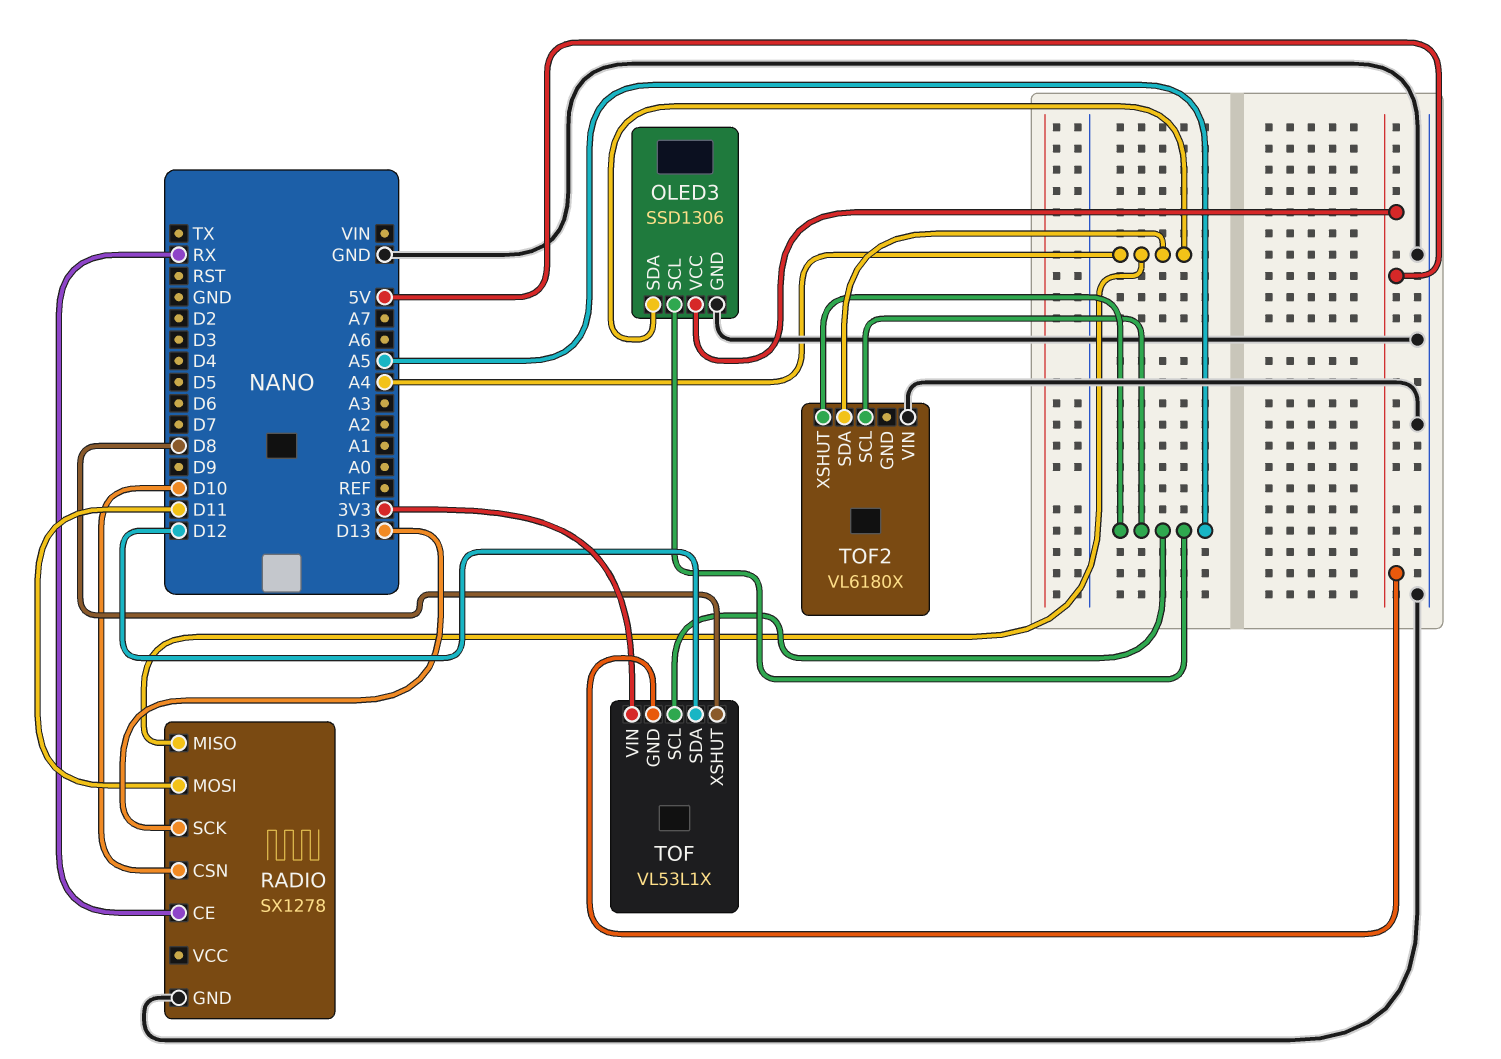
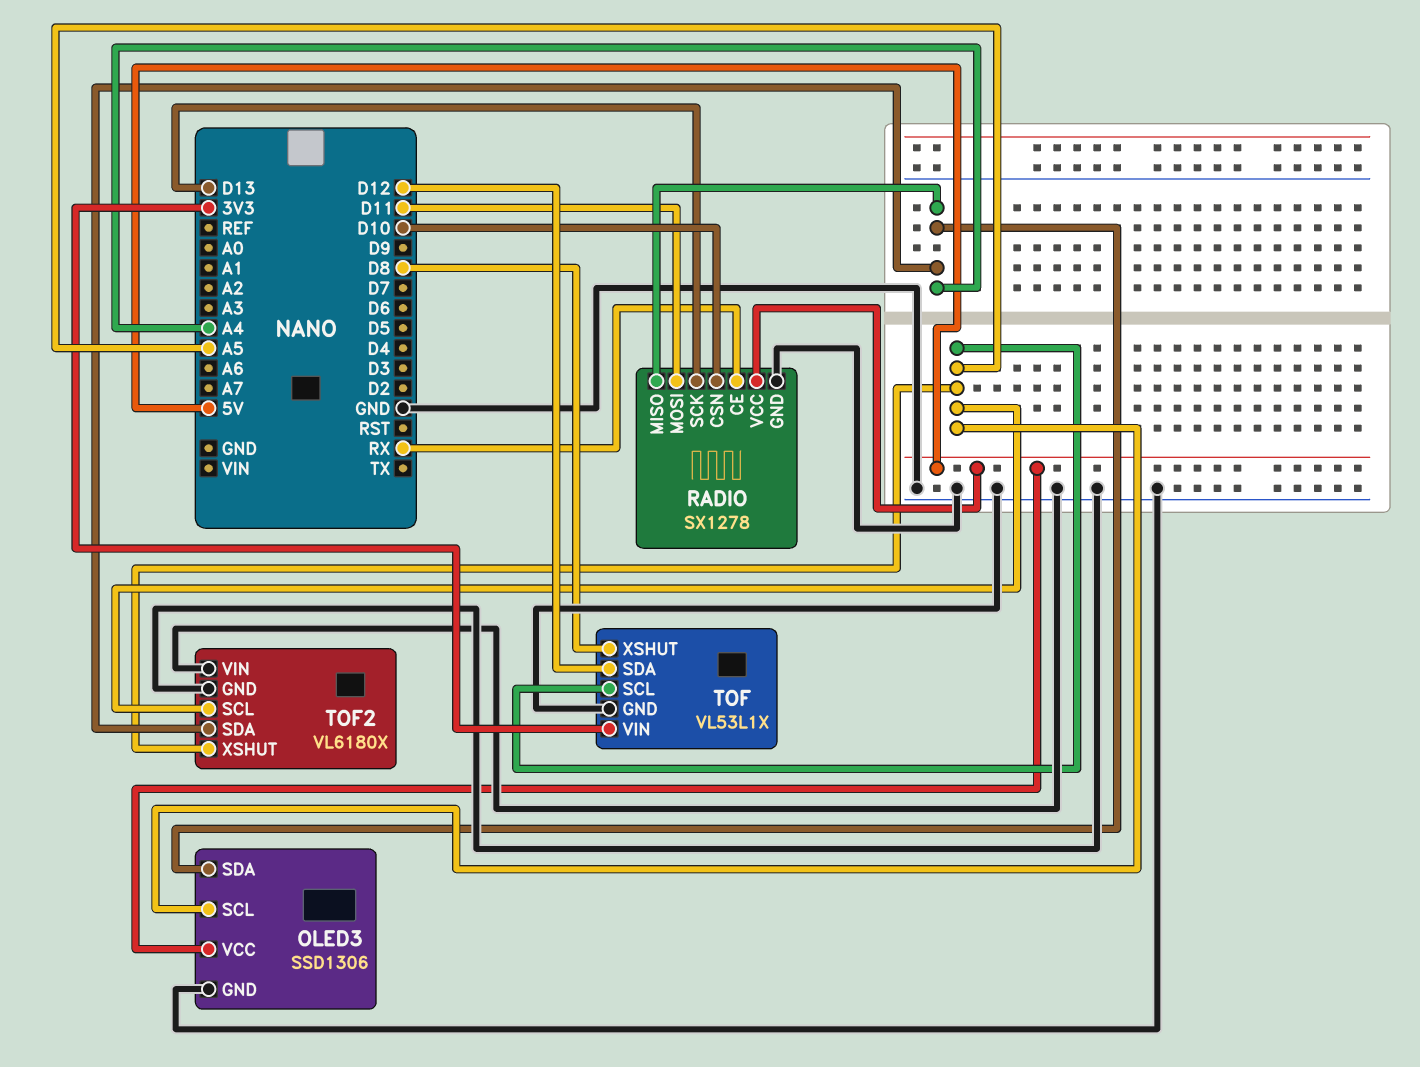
RADIO pin VCC: none -> 5V
TOF pin GND: 5V -> GND
TOF2 pin GND: none -> GND

